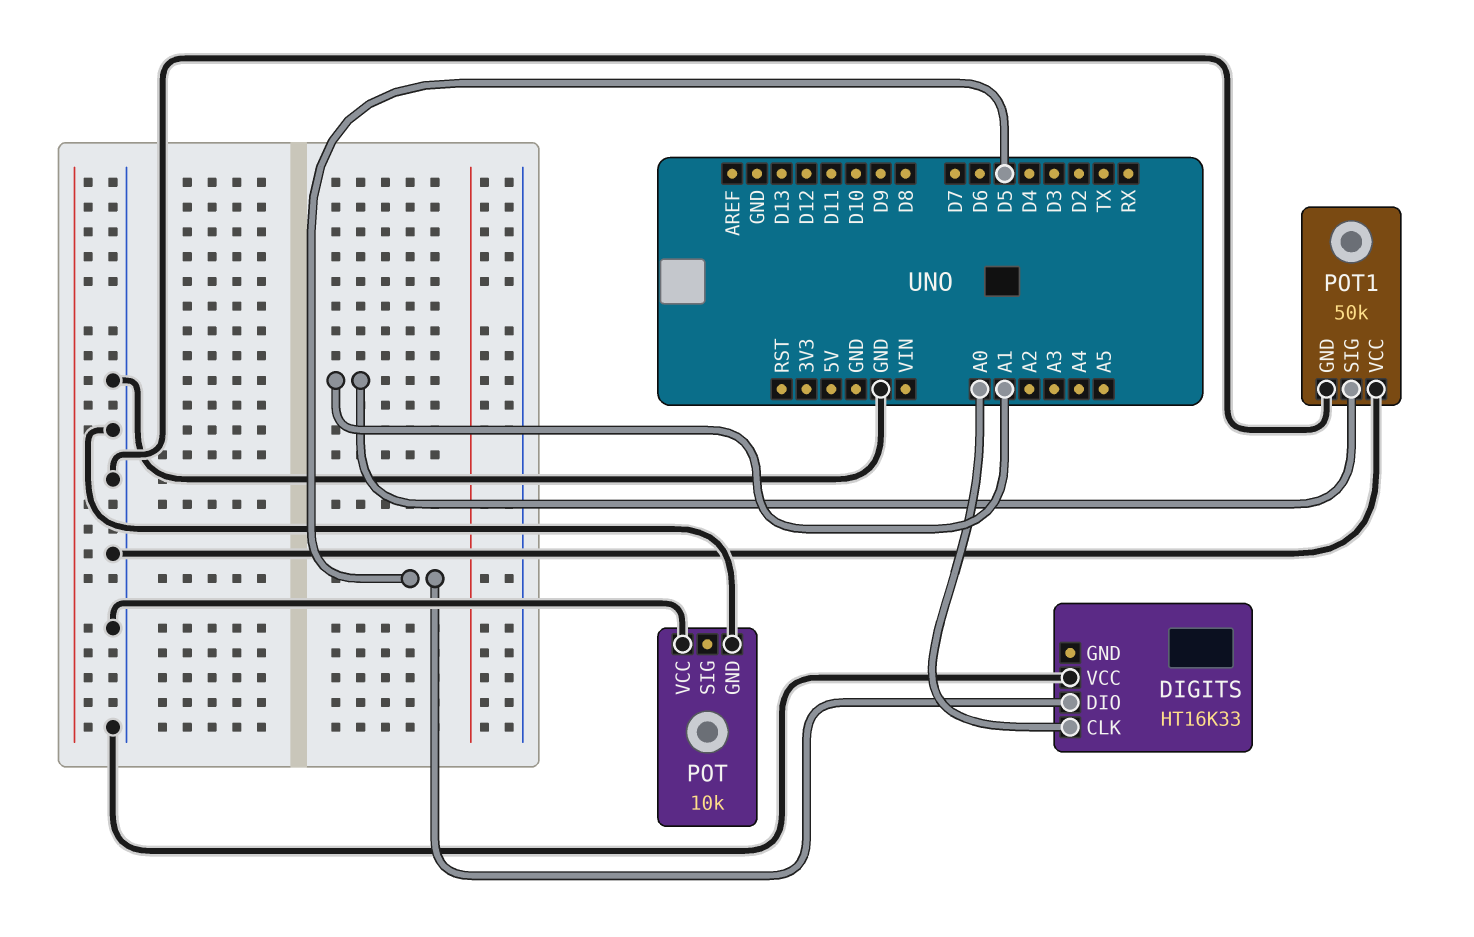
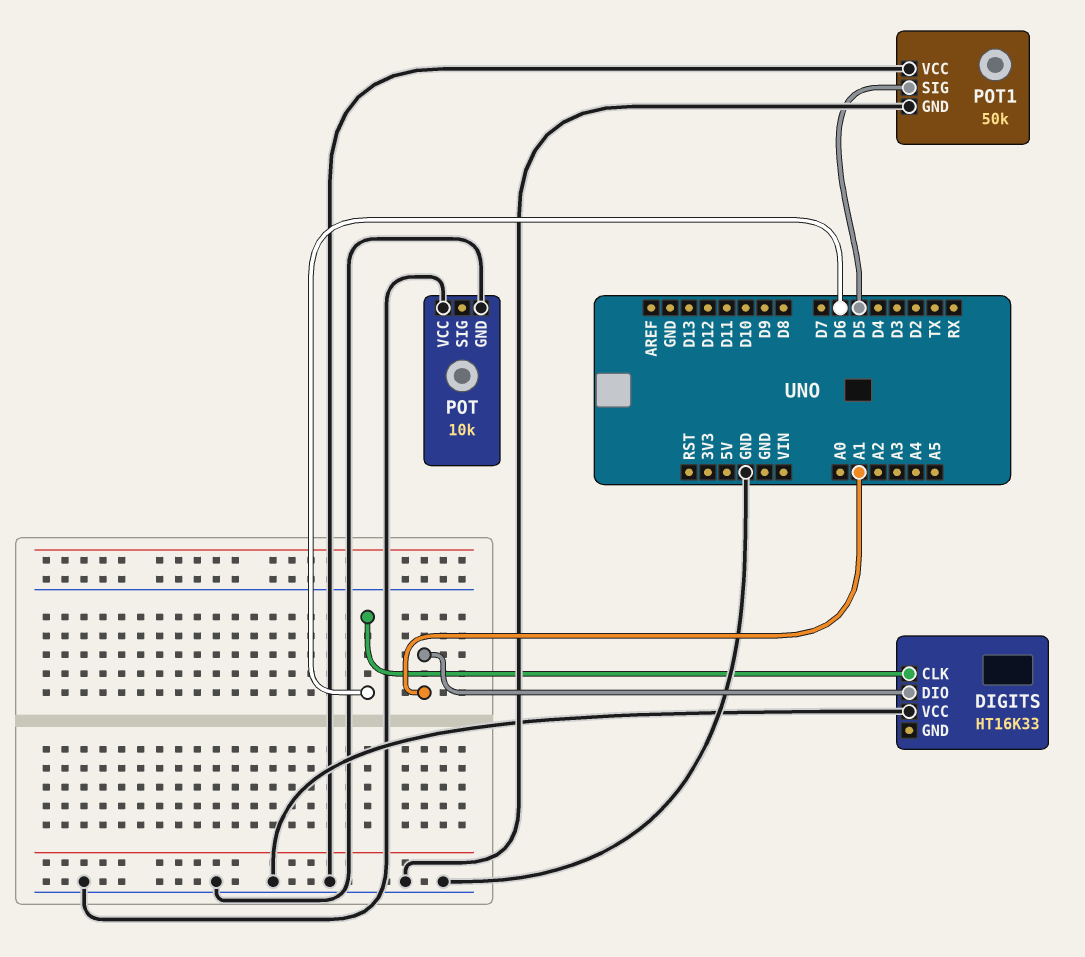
DIGITS pin CLK: A0 -> D6
DIGITS pin DIO: D5 -> A1
POT1 pin SIG: A1 -> D5

